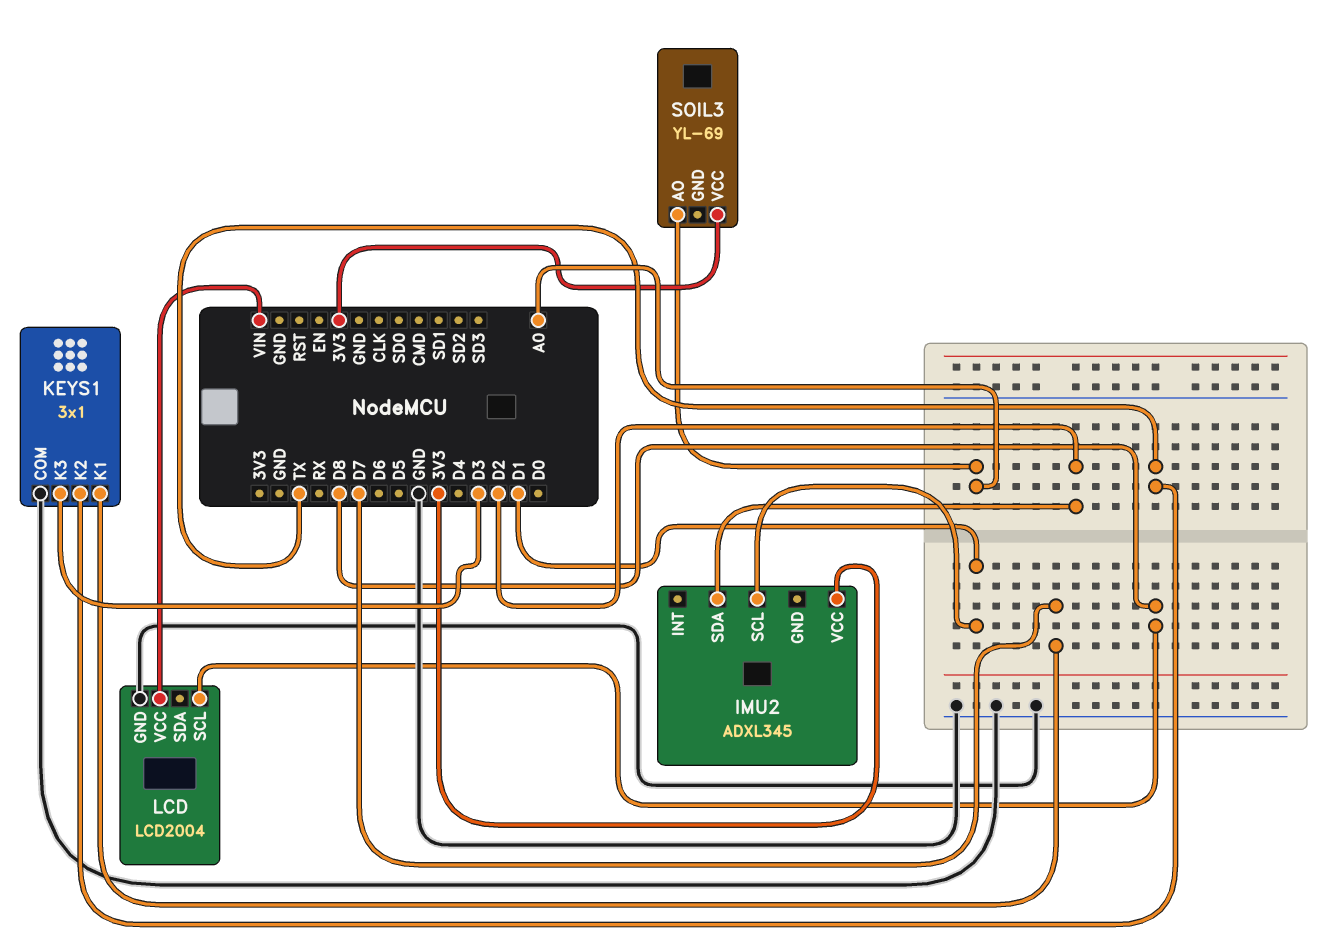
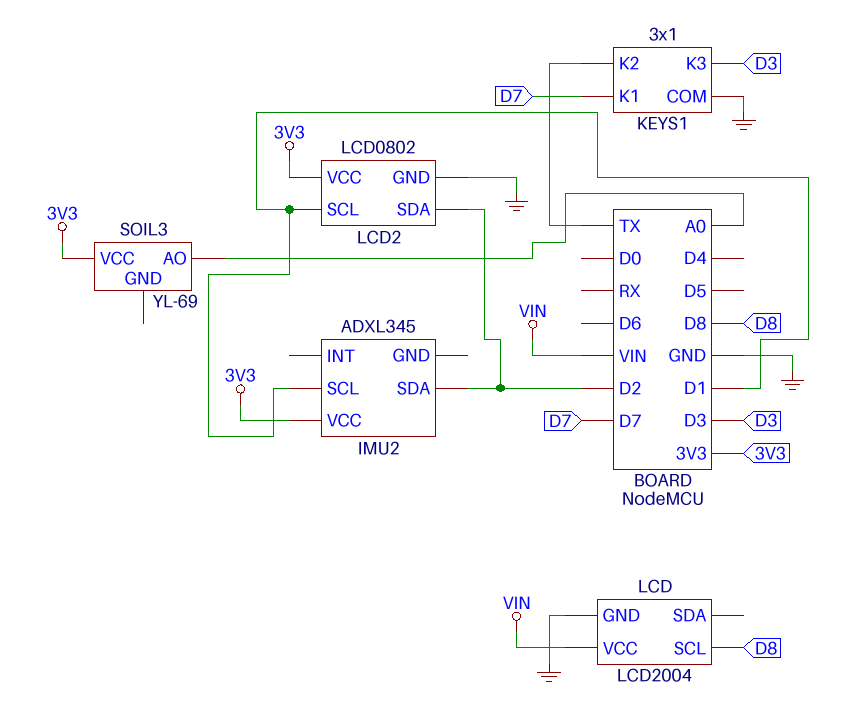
LCD2: none -> LCD0802
LCD2 pin GND: none -> GND
LCD2 pin SCL: none -> D1
LCD2 pin SDA: none -> D2
LCD2 pin VCC: none -> 3V3

